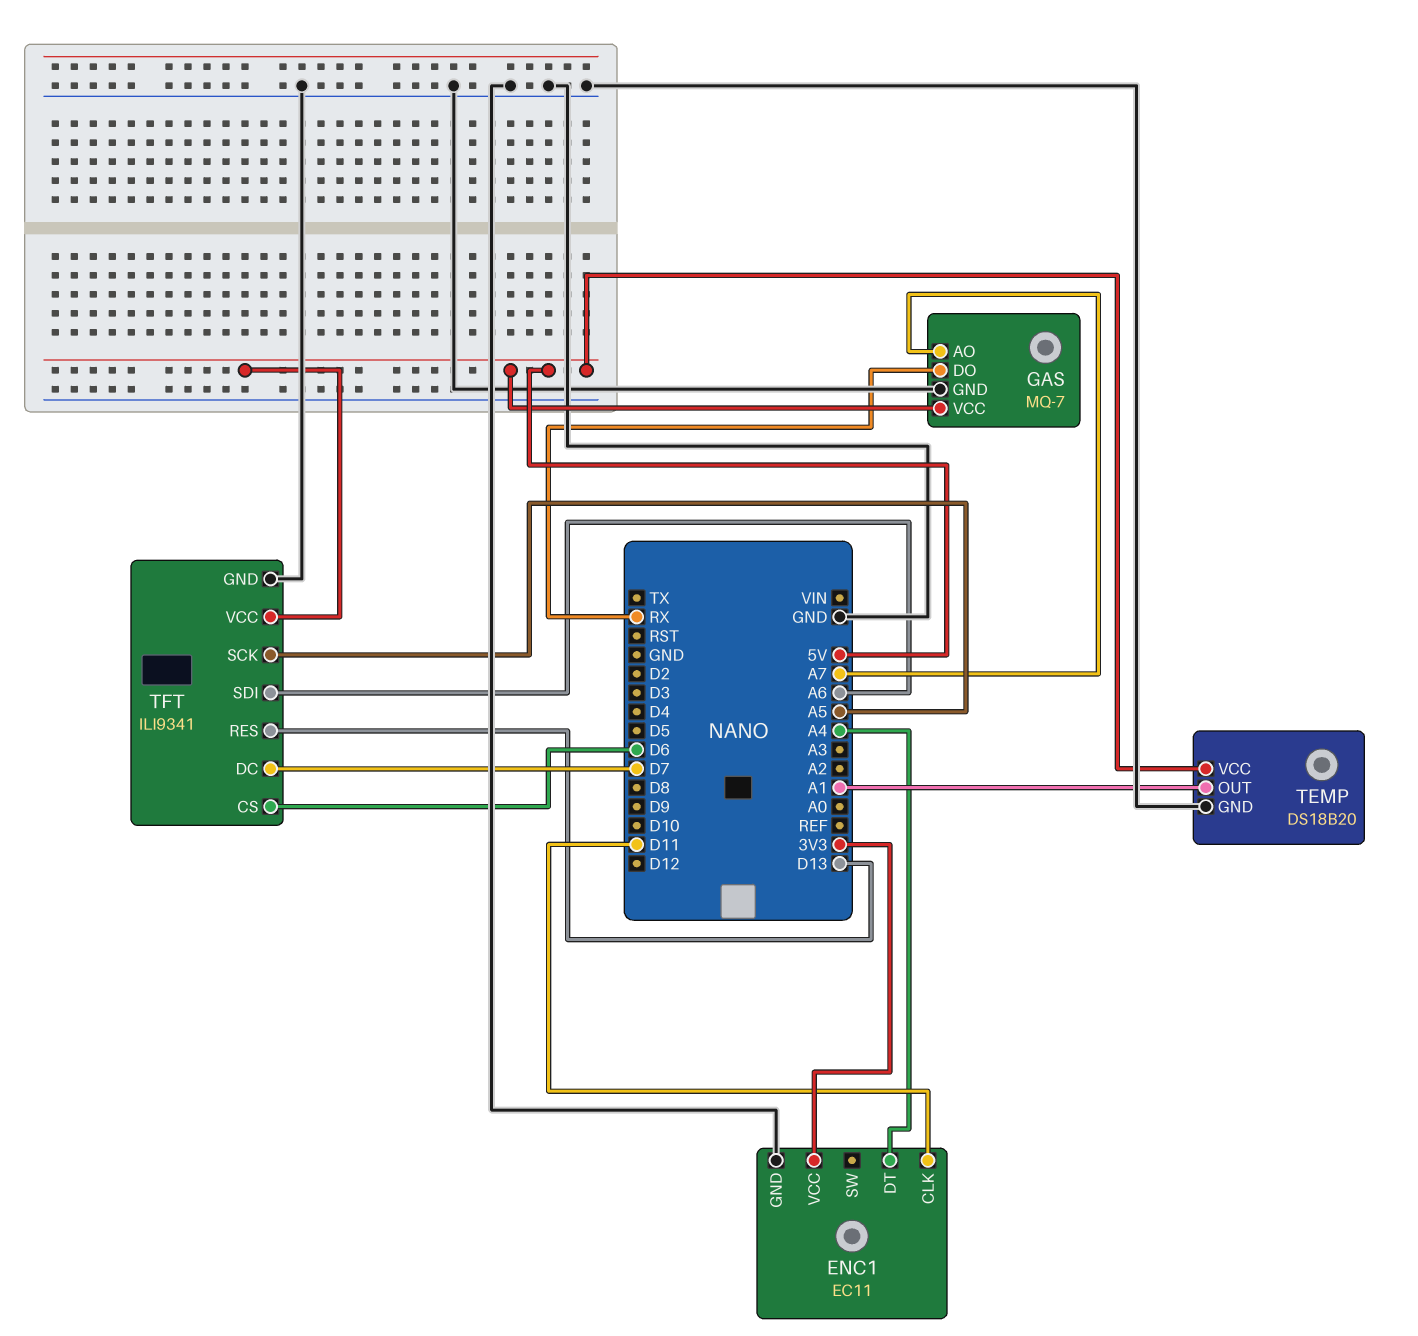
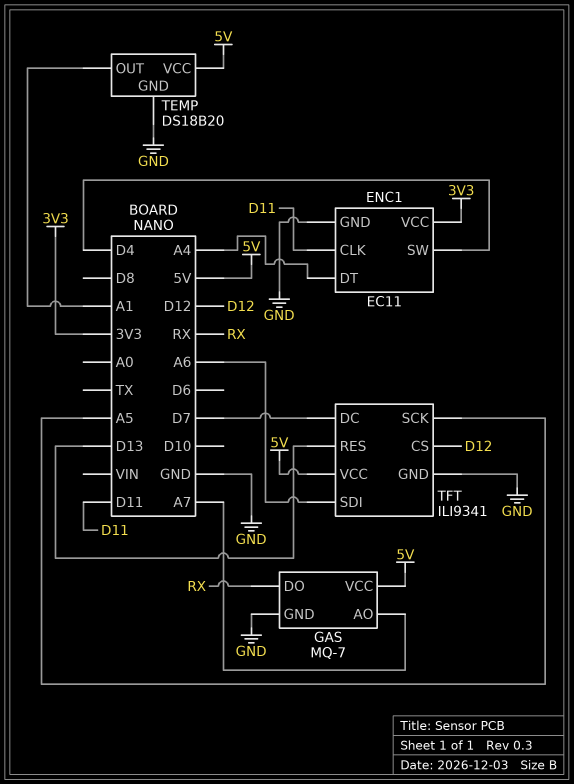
ENC1 pin SW: none -> D4
TFT pin CS: D6 -> D12

